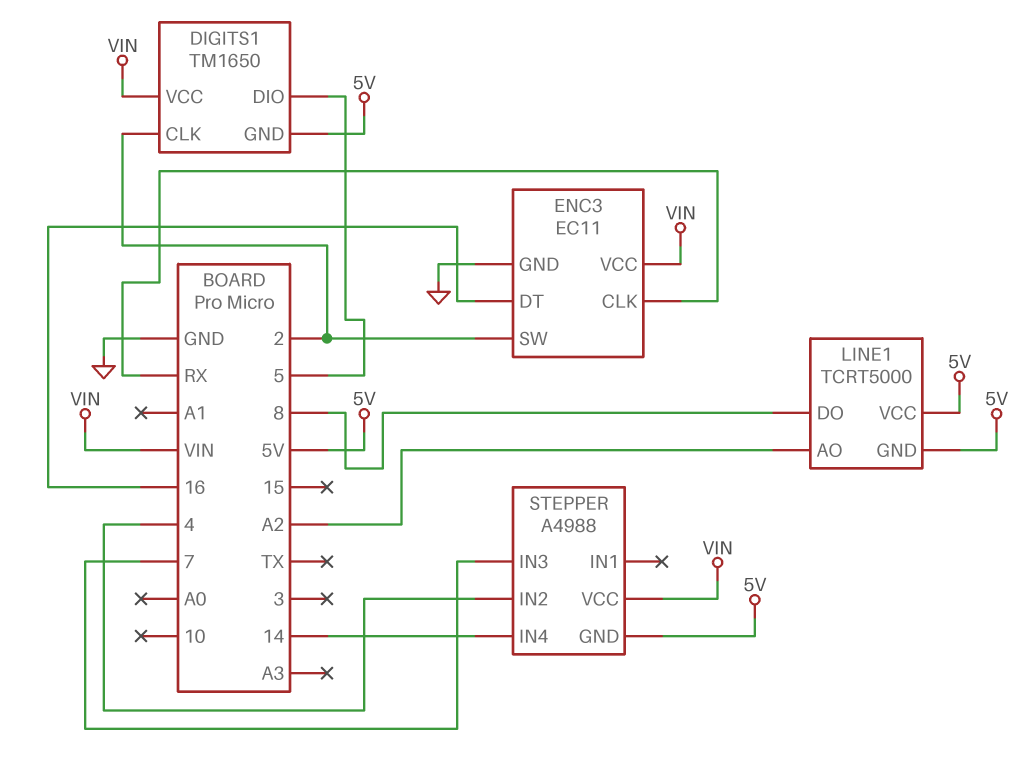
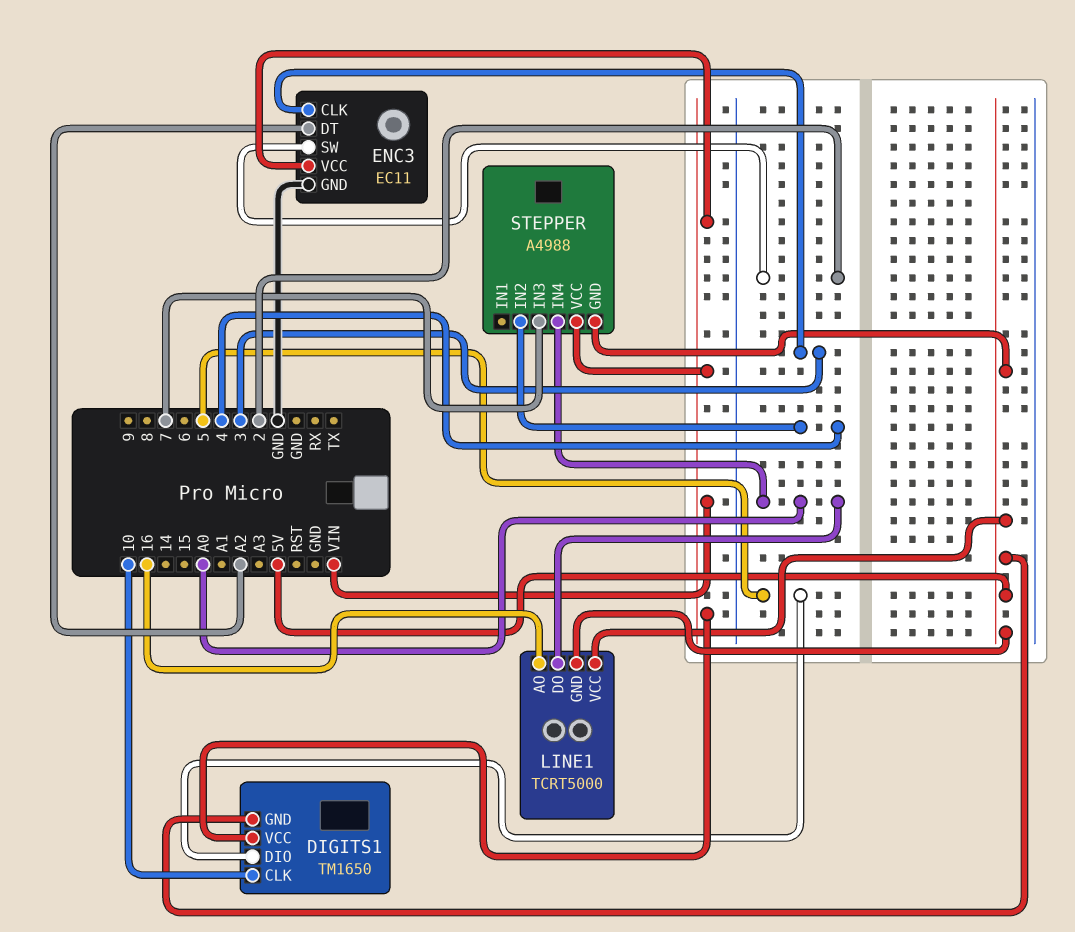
DIGITS1 pin CLK: 2 -> 10
ENC3 pin CLK: RX -> 3
ENC3 pin DT: 16 -> A2
LINE1 pin AO: A2 -> 16
LINE1 pin DO: 8 -> A0
STEPPER pin IN4: 14 -> A0

